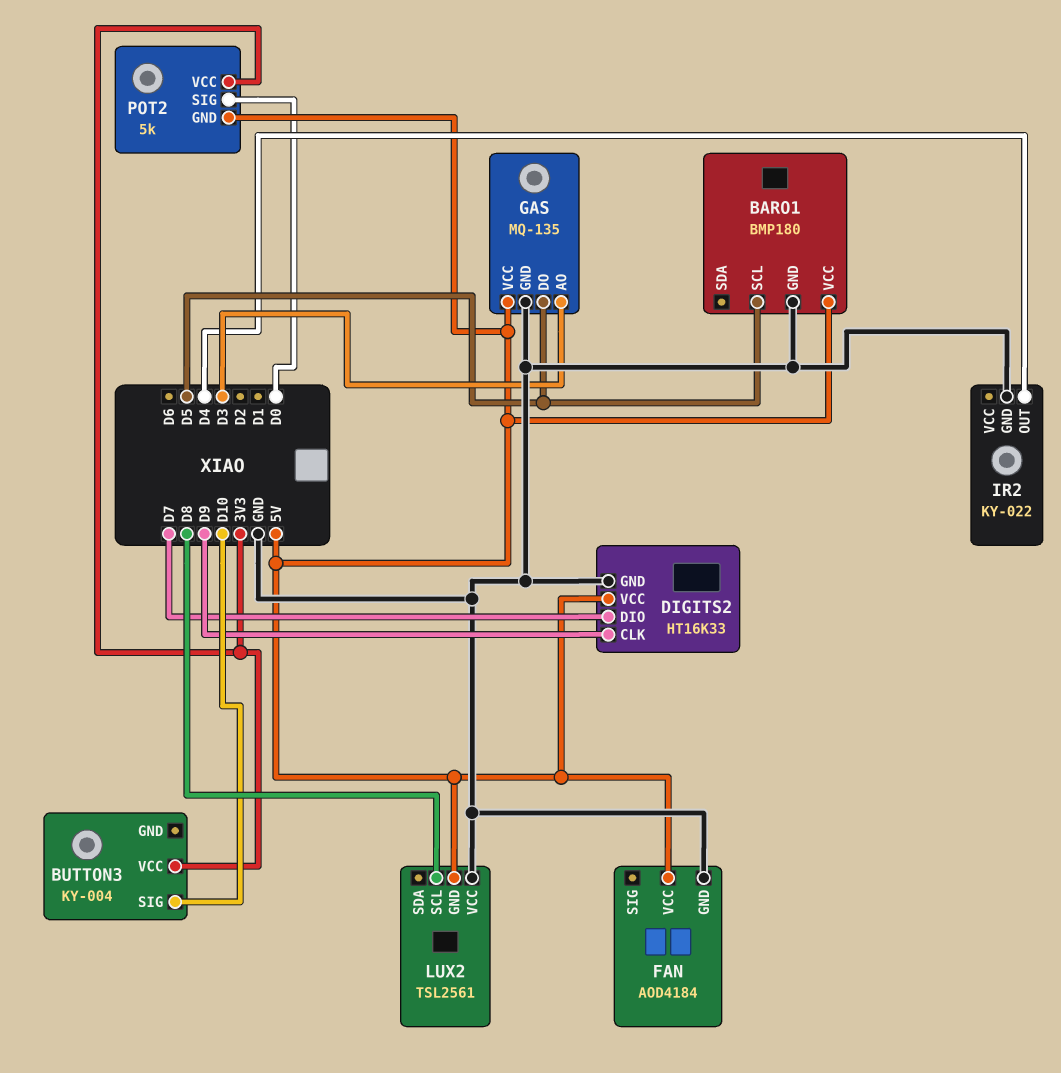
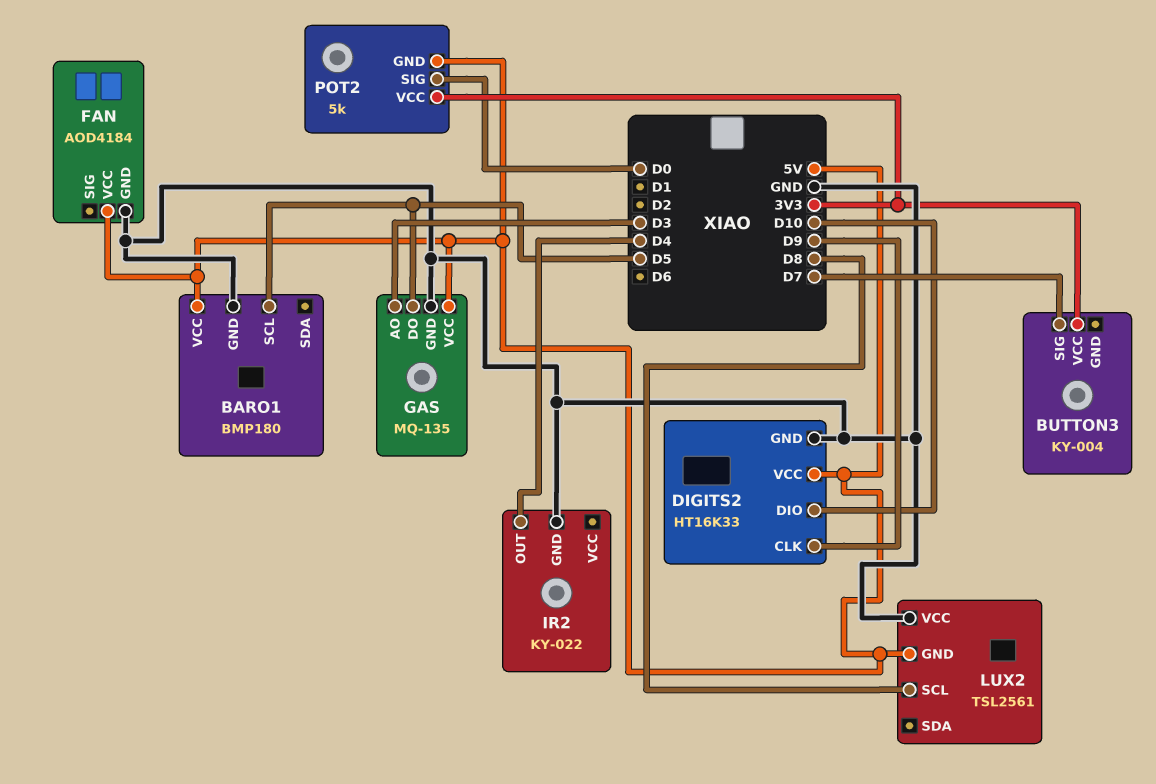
BUTTON3 pin SIG: D10 -> D7
DIGITS2 pin DIO: D7 -> D10

